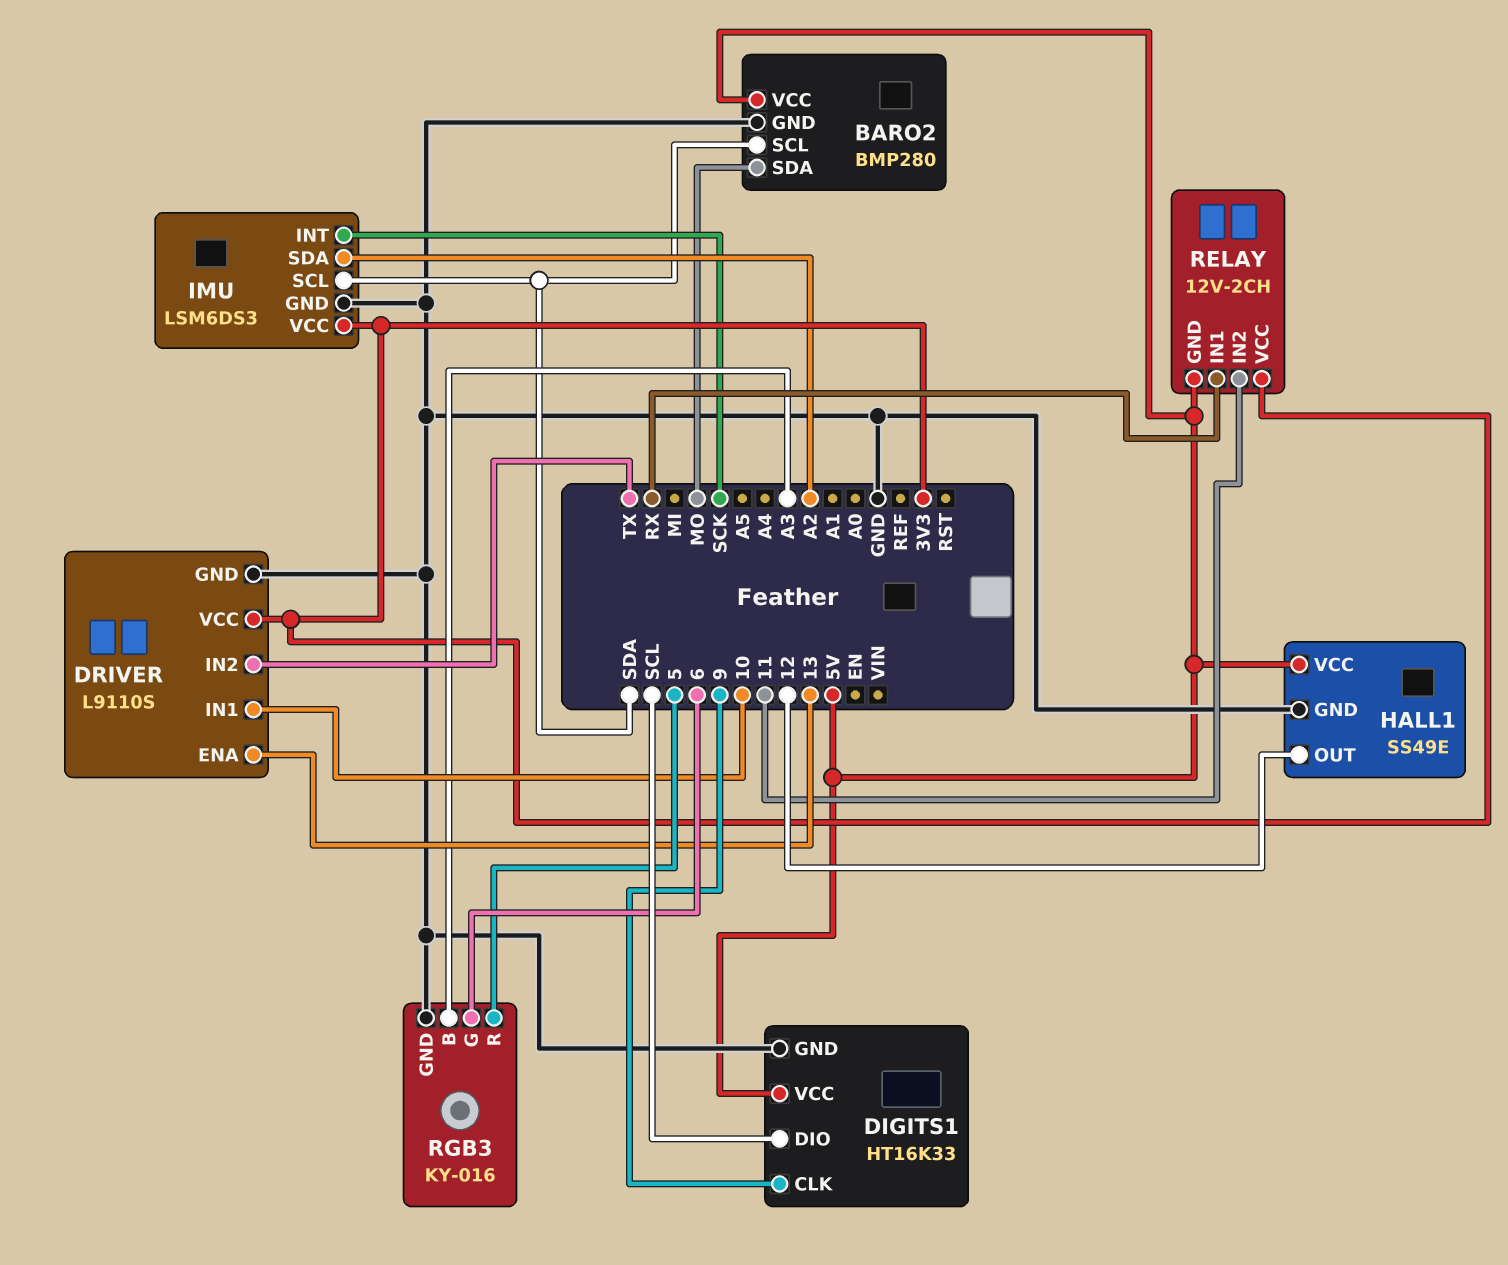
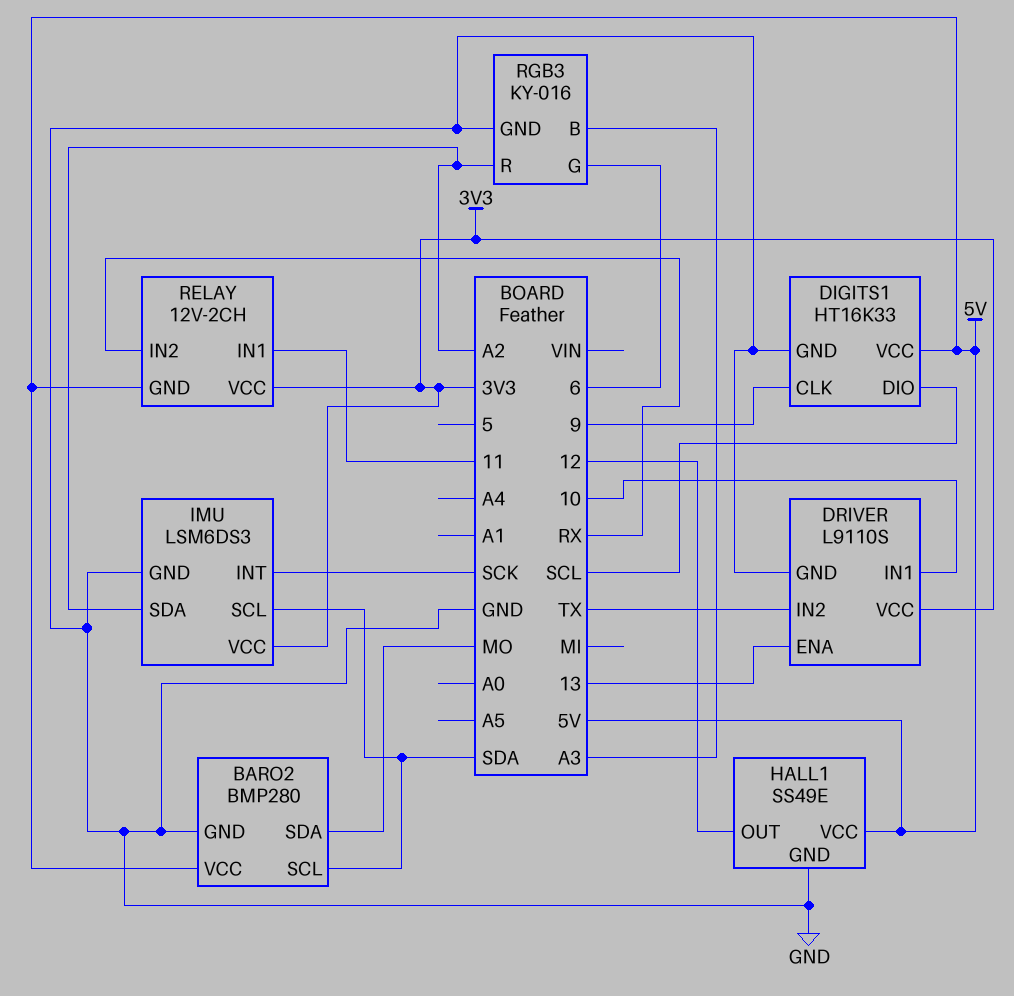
RELAY pin IN1: RX -> 11
RELAY pin IN2: 11 -> RX
RGB3 pin R: 5 -> A2

